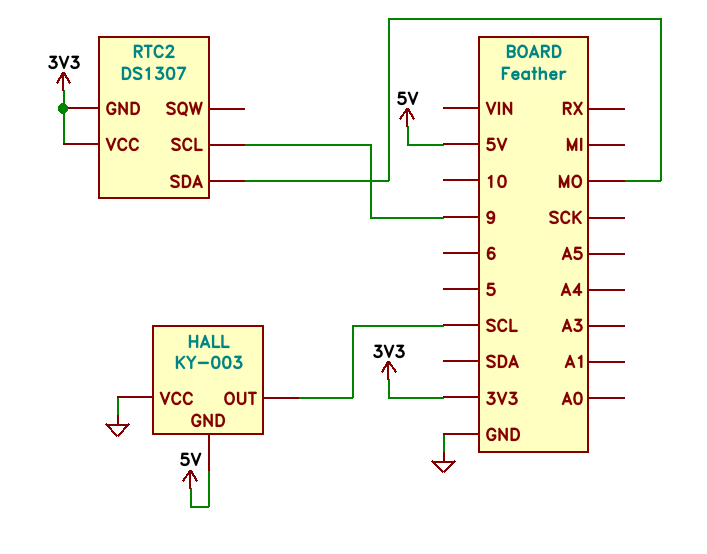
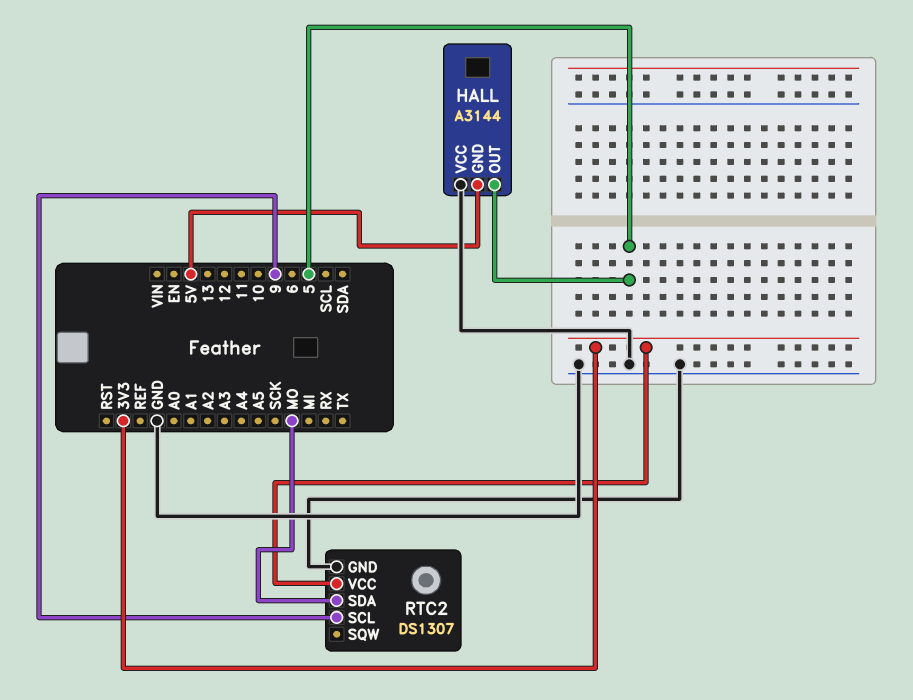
HALL: KY-003 -> A3144
HALL pin OUT: SCL -> 5
RTC2 pin GND: 3V3 -> GND

